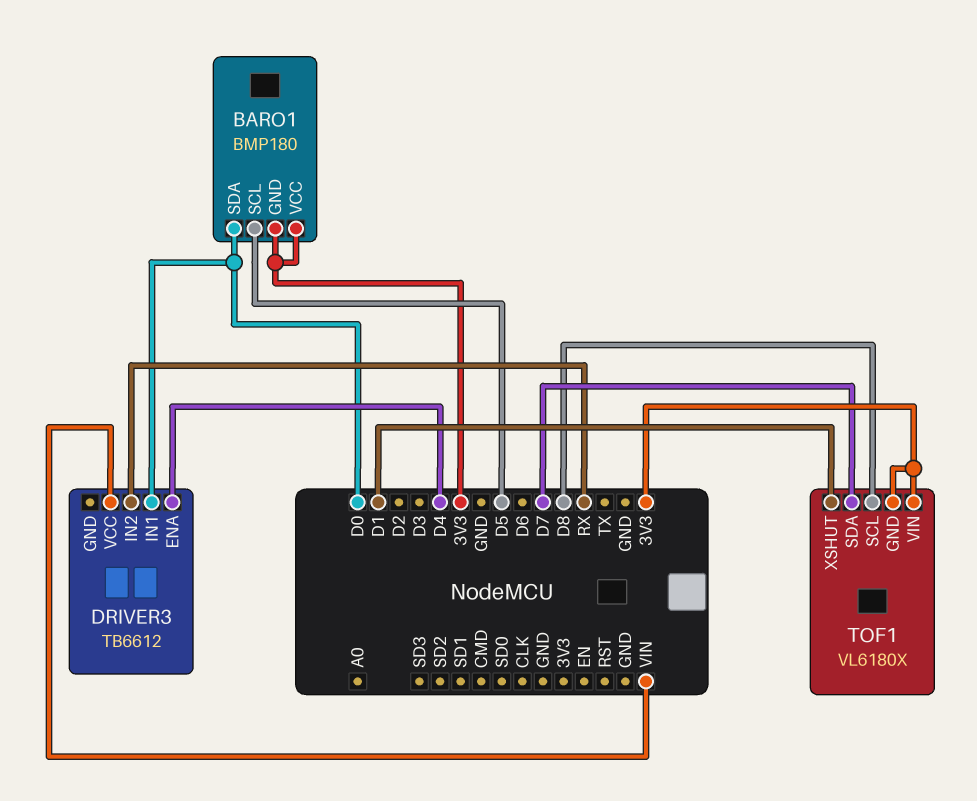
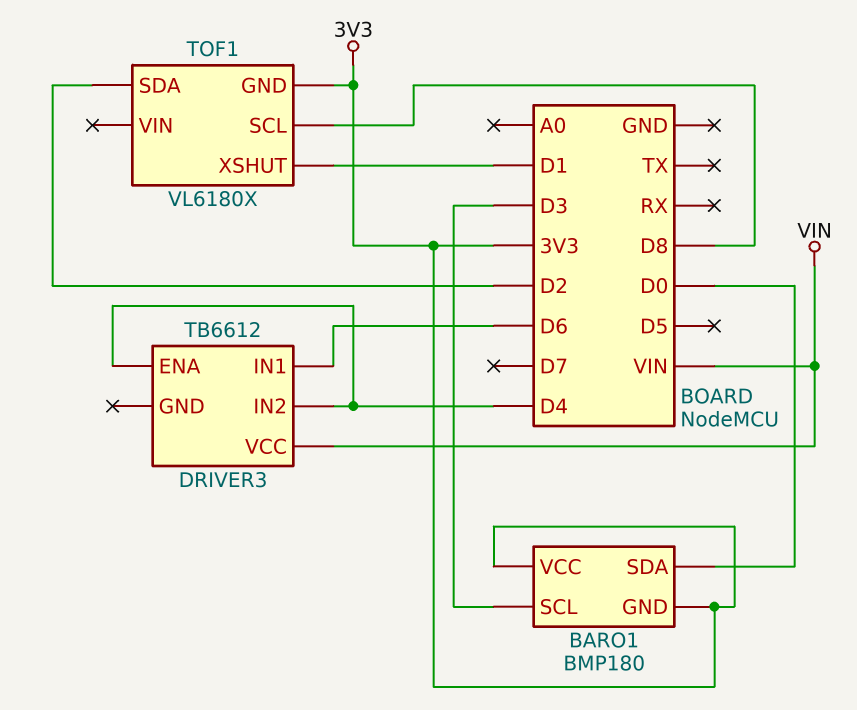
BARO1 pin SCL: D5 -> D3
DRIVER3 pin IN1: D0 -> D6
DRIVER3 pin IN2: RX -> D4
TOF1 pin SDA: D7 -> D2
TOF1 pin VIN: 3V3 -> none

